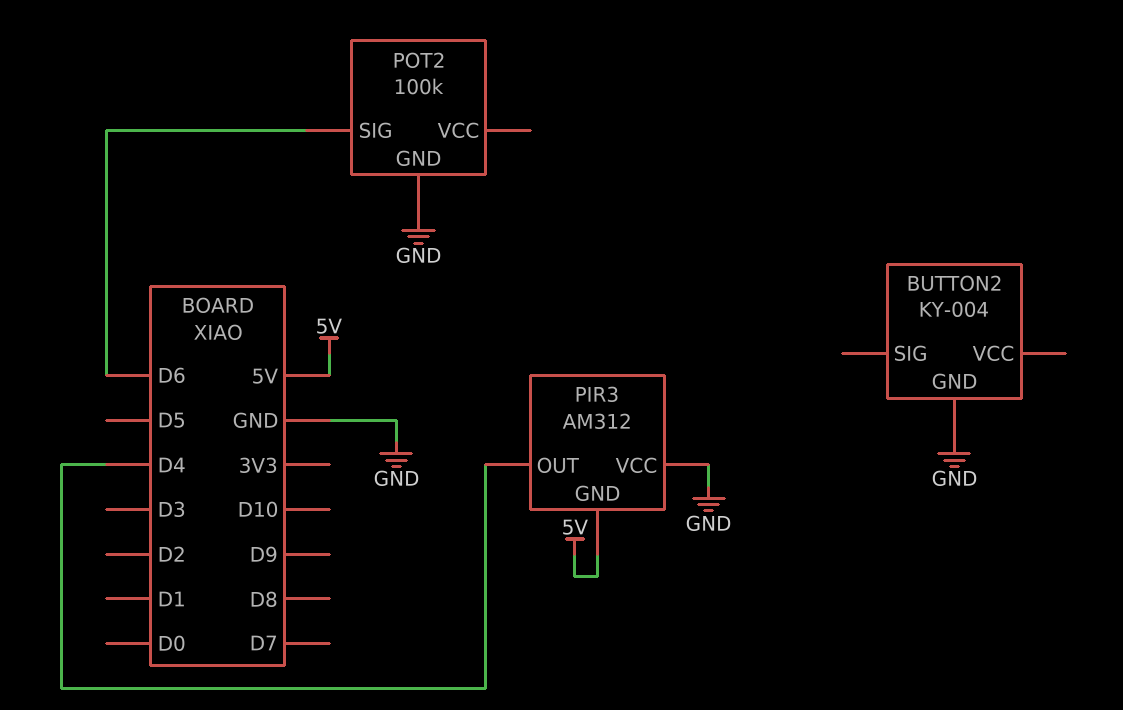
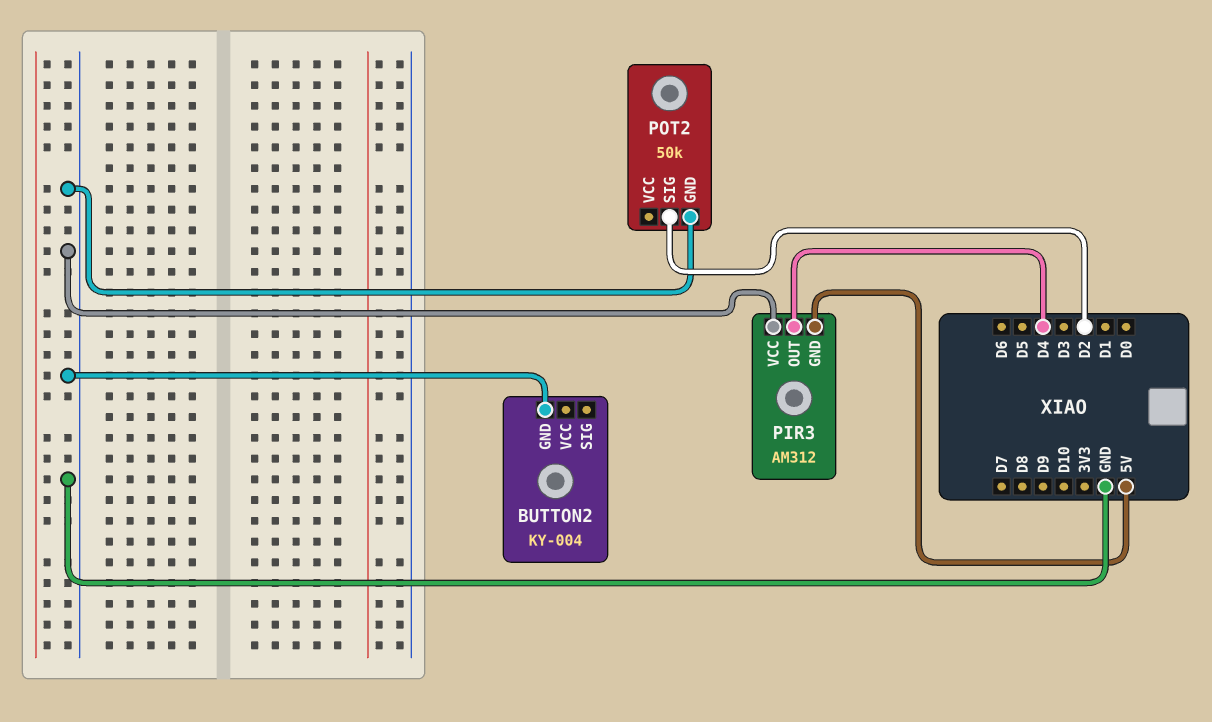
POT2: 100k -> 50k
POT2 pin SIG: D6 -> D2

